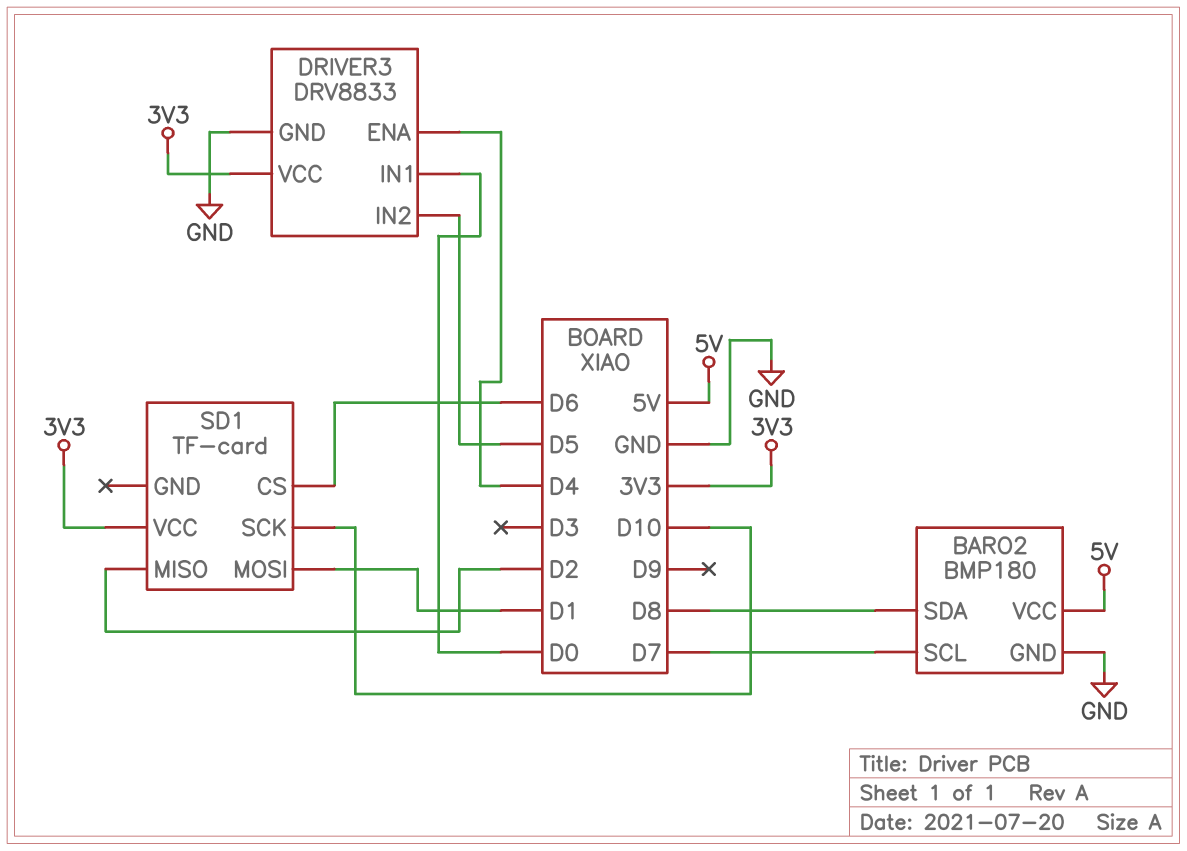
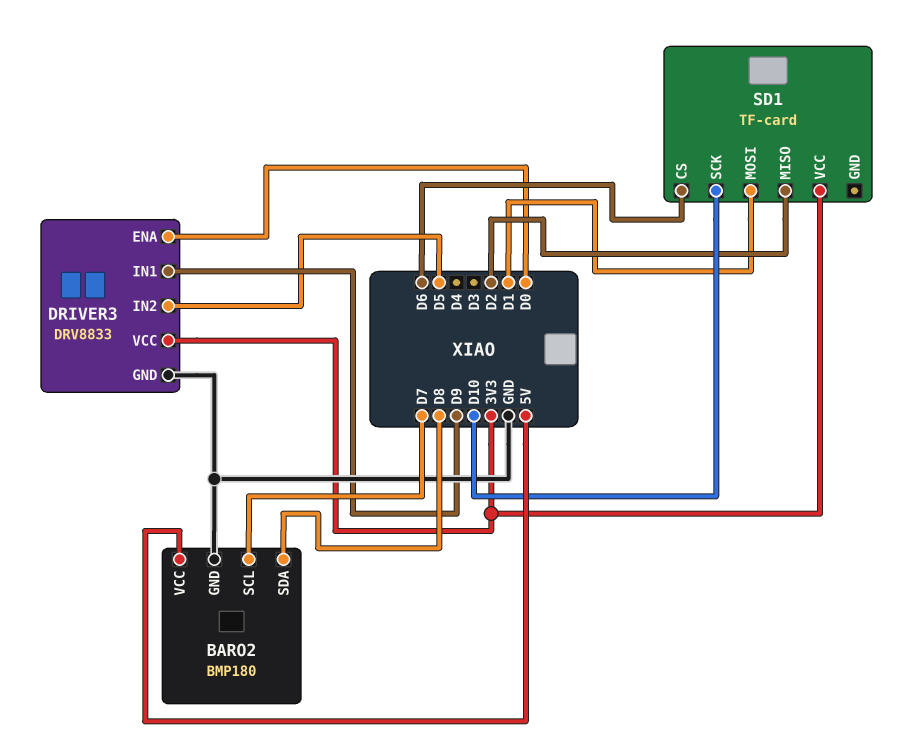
DRIVER3 pin ENA: D4 -> D0
DRIVER3 pin IN1: D0 -> D9

